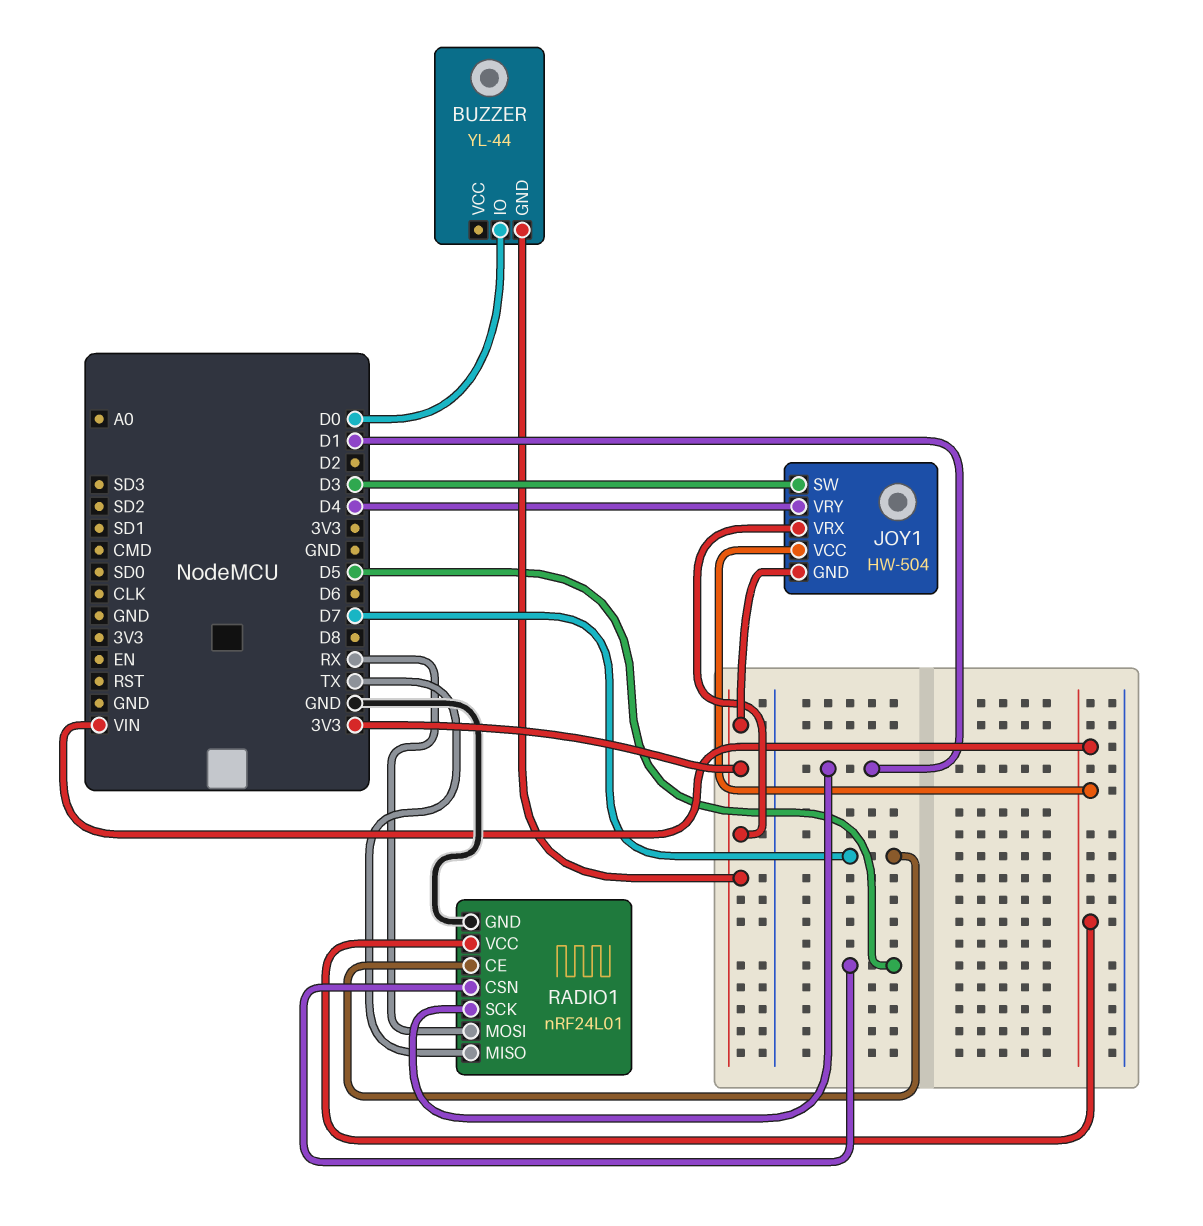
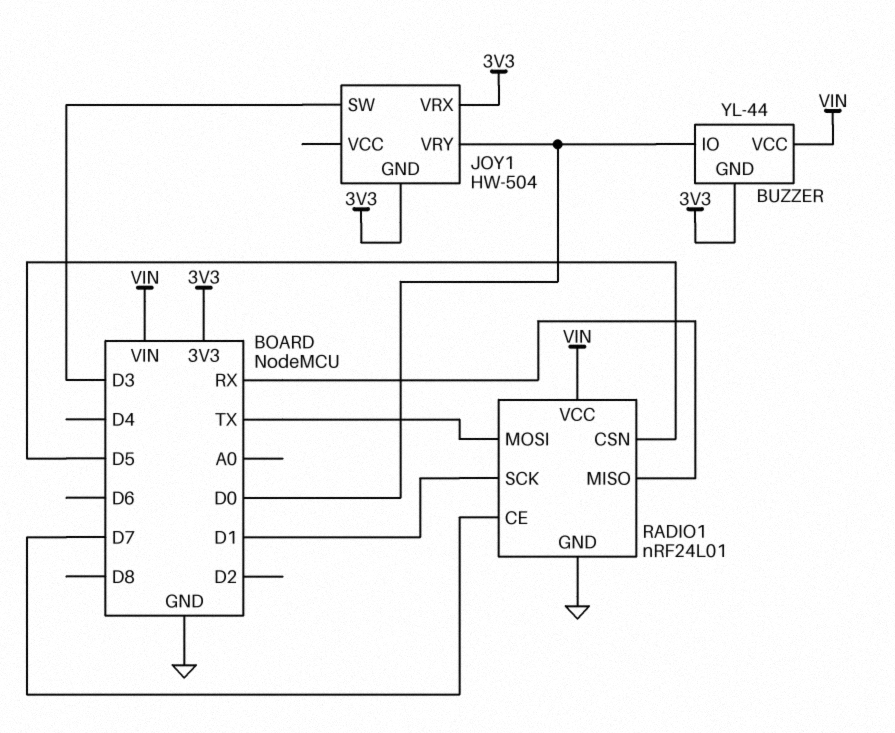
BUZZER pin VCC: none -> VIN
JOY1 pin VCC: VIN -> none
JOY1 pin VRY: D4 -> D0
RADIO1 pin MISO: TX -> RX
RADIO1 pin MOSI: RX -> TX

